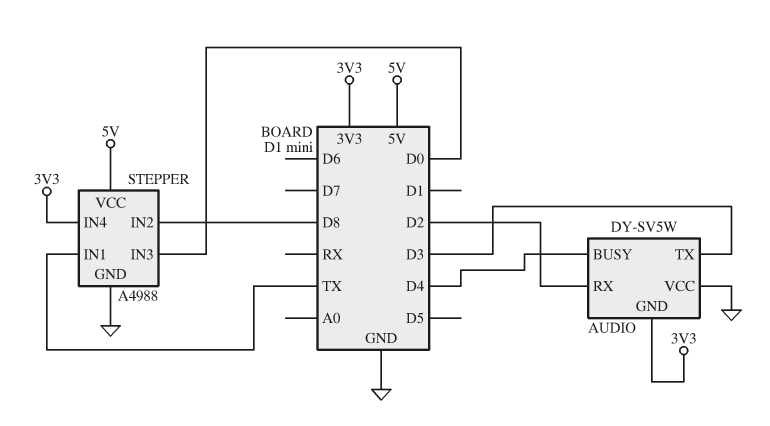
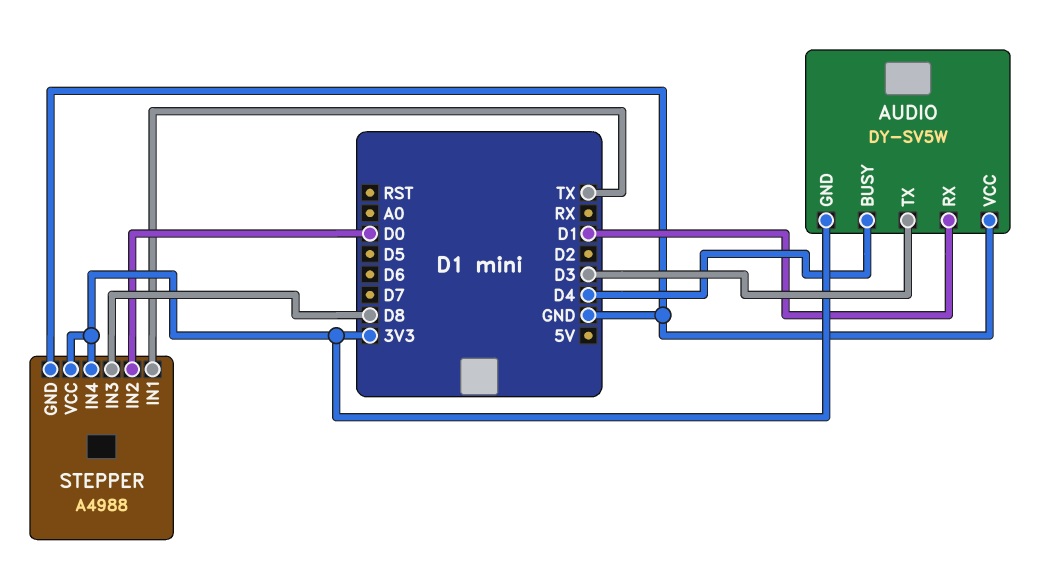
AUDIO pin RX: D2 -> D1
STEPPER pin IN2: D8 -> D0
STEPPER pin IN3: D0 -> D8
STEPPER pin VCC: 5V -> 3V3

